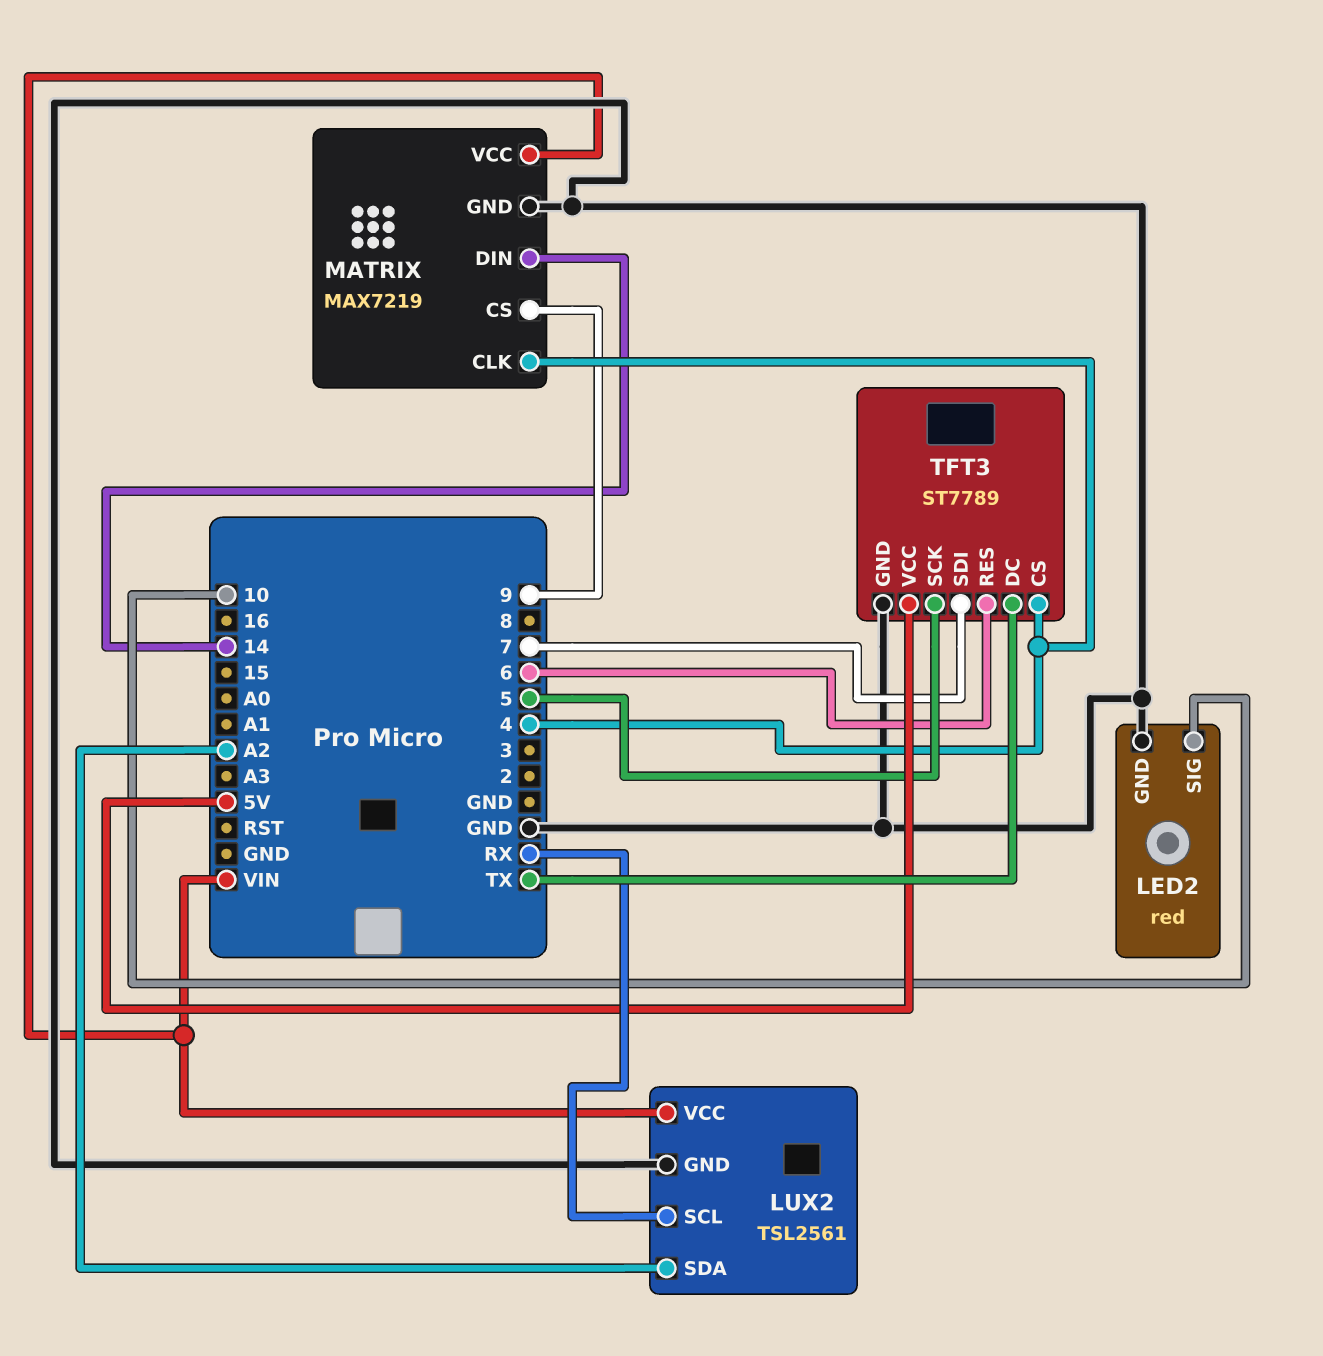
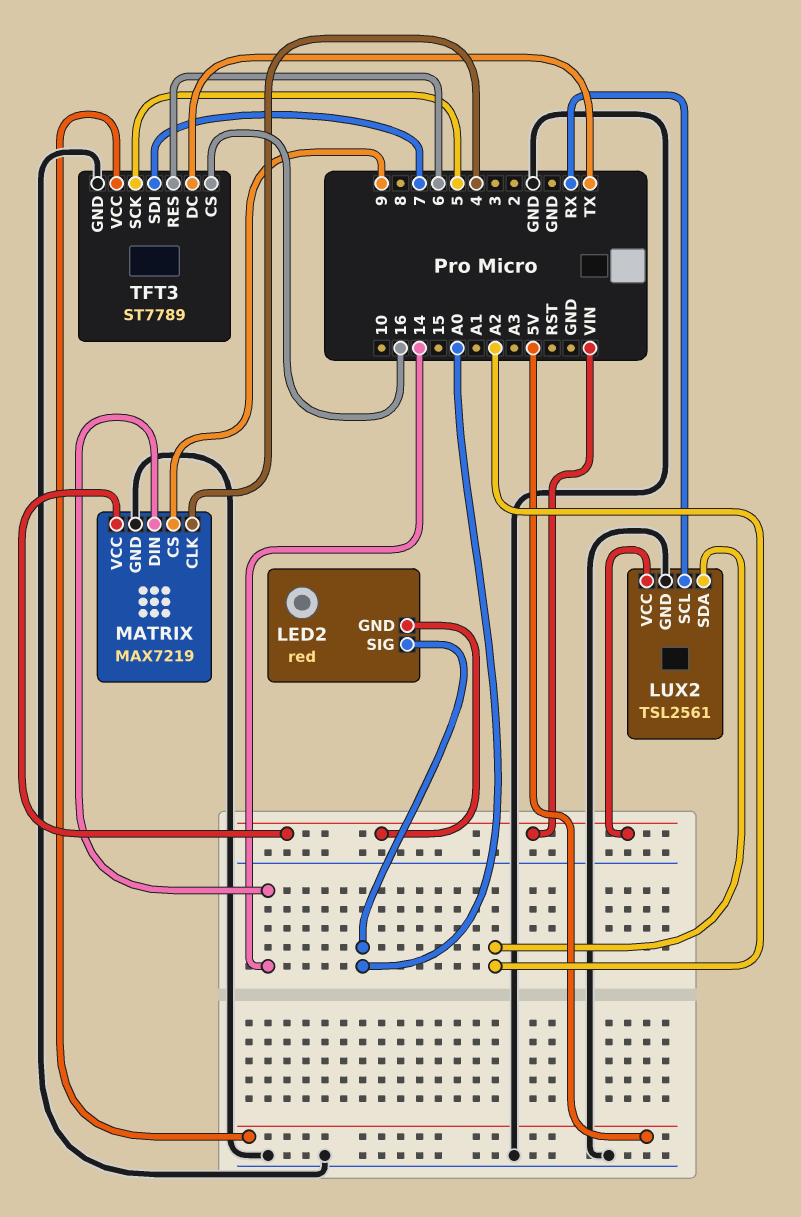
LED2 pin GND: GND -> VIN
LED2 pin SIG: 10 -> A0
TFT3 pin CS: 4 -> 16

